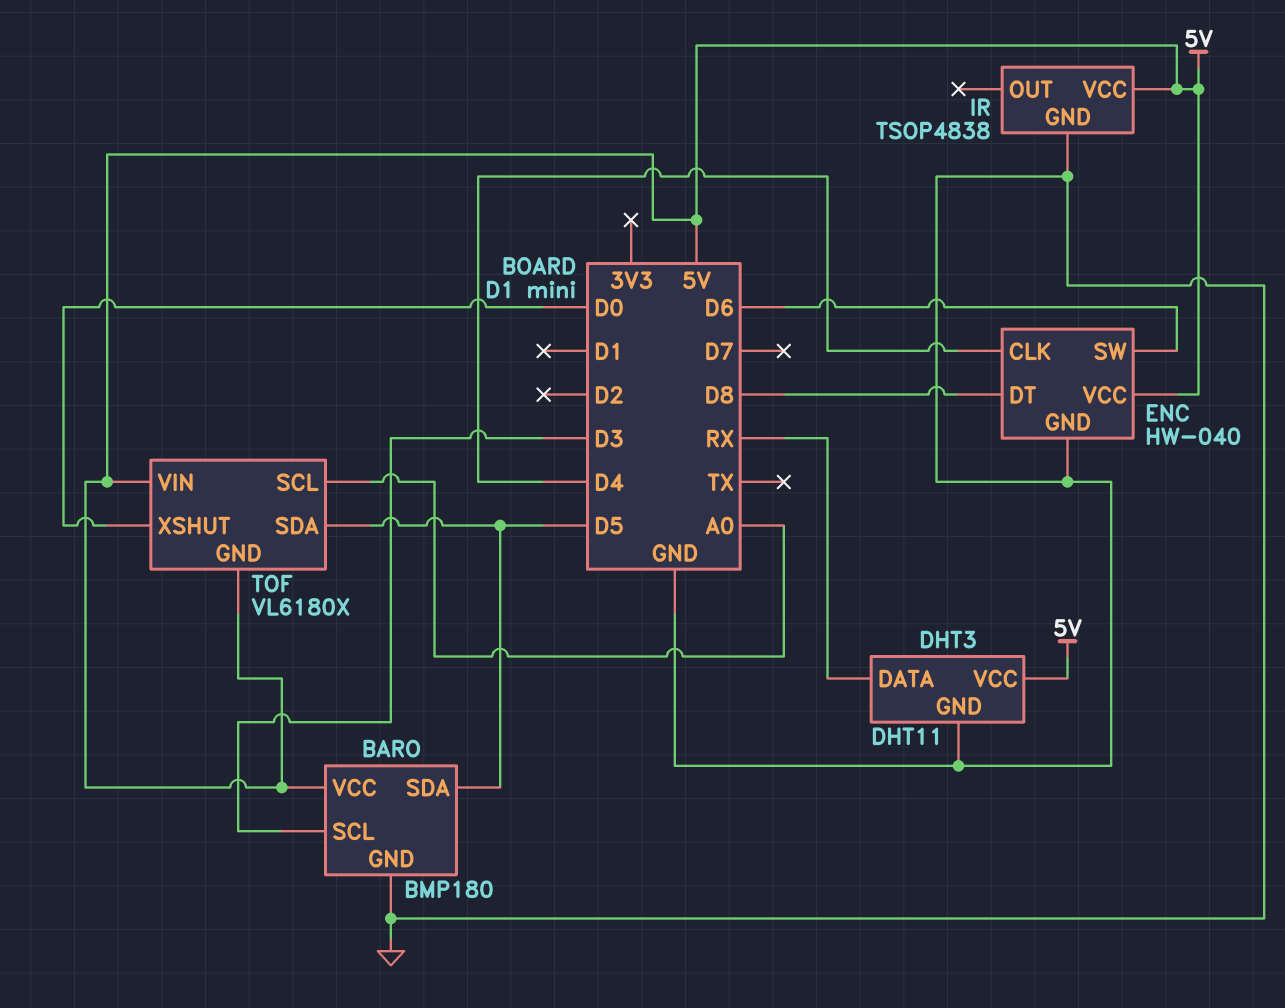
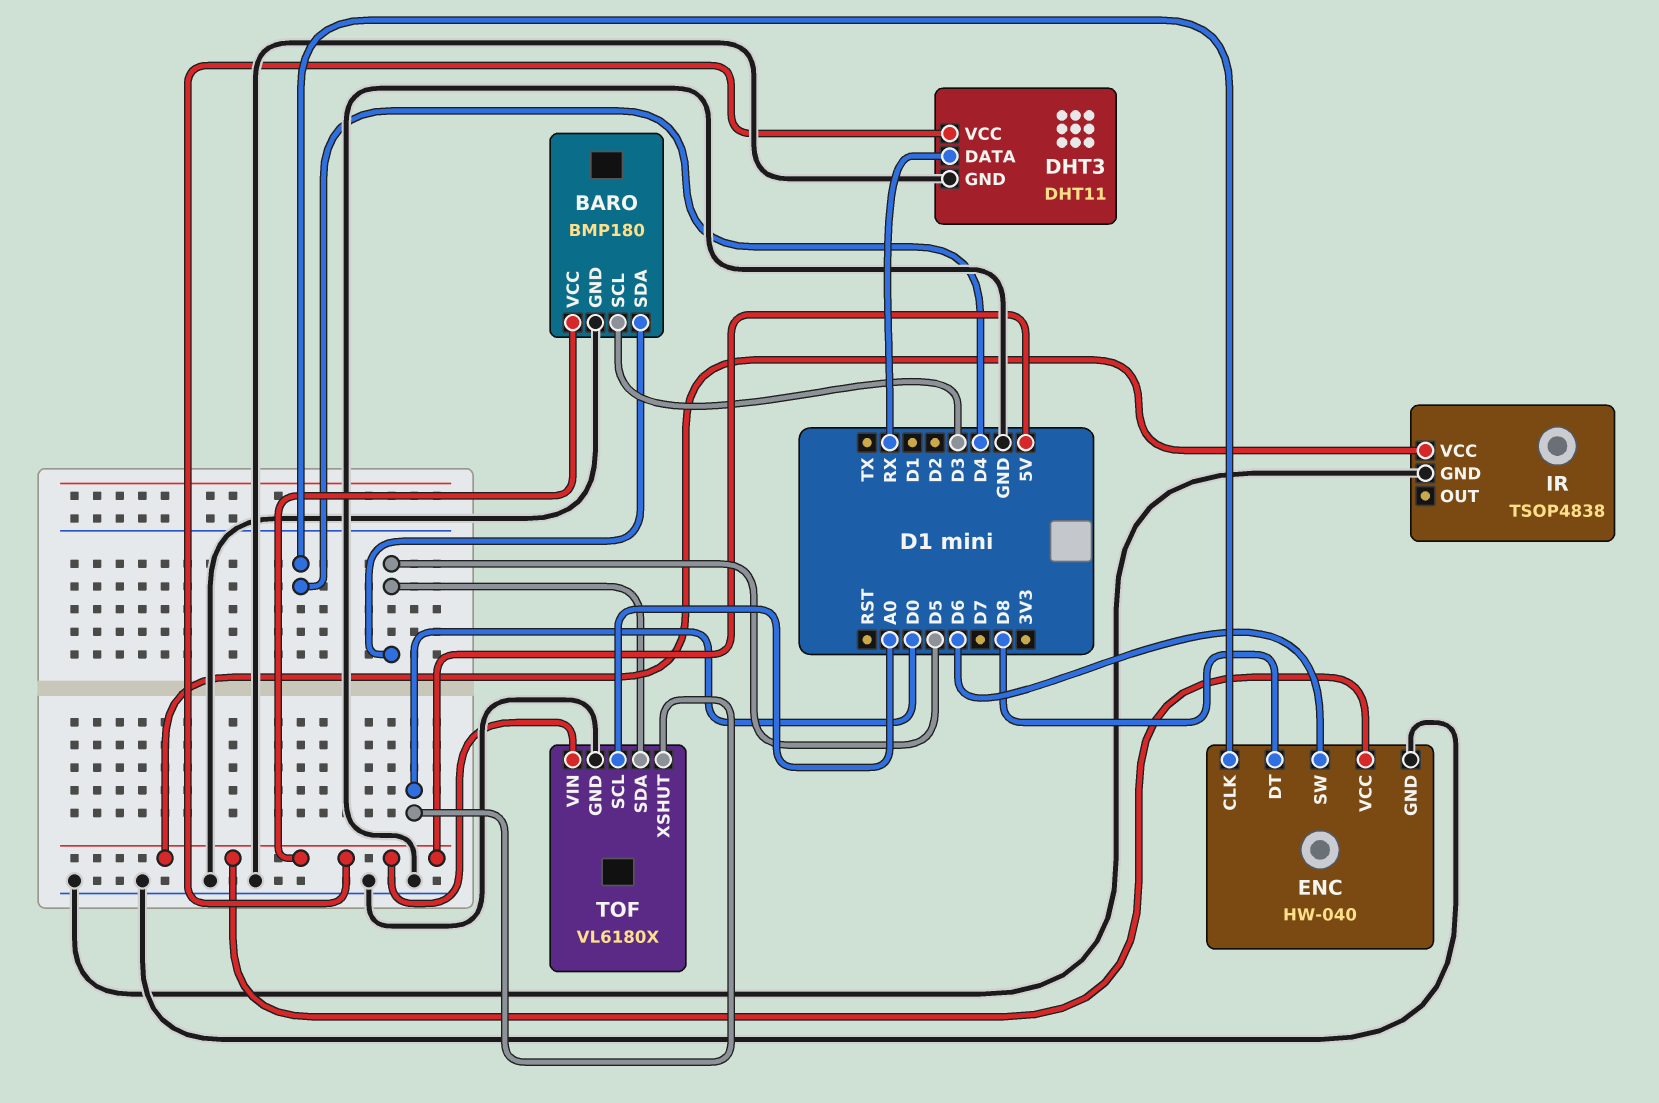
TOF pin GND: 5V -> GND

